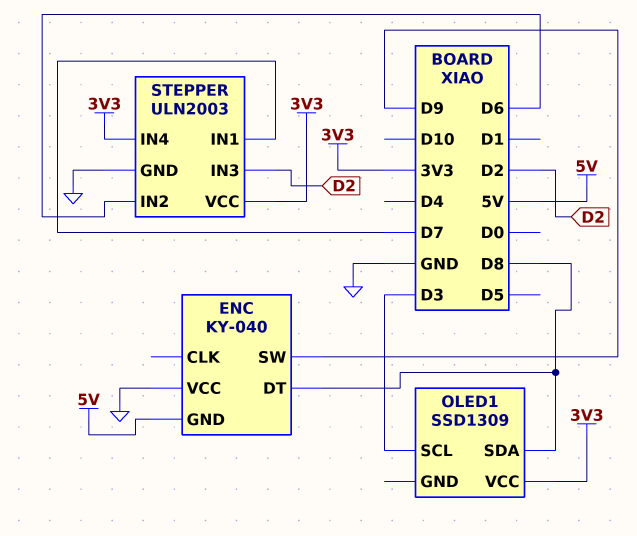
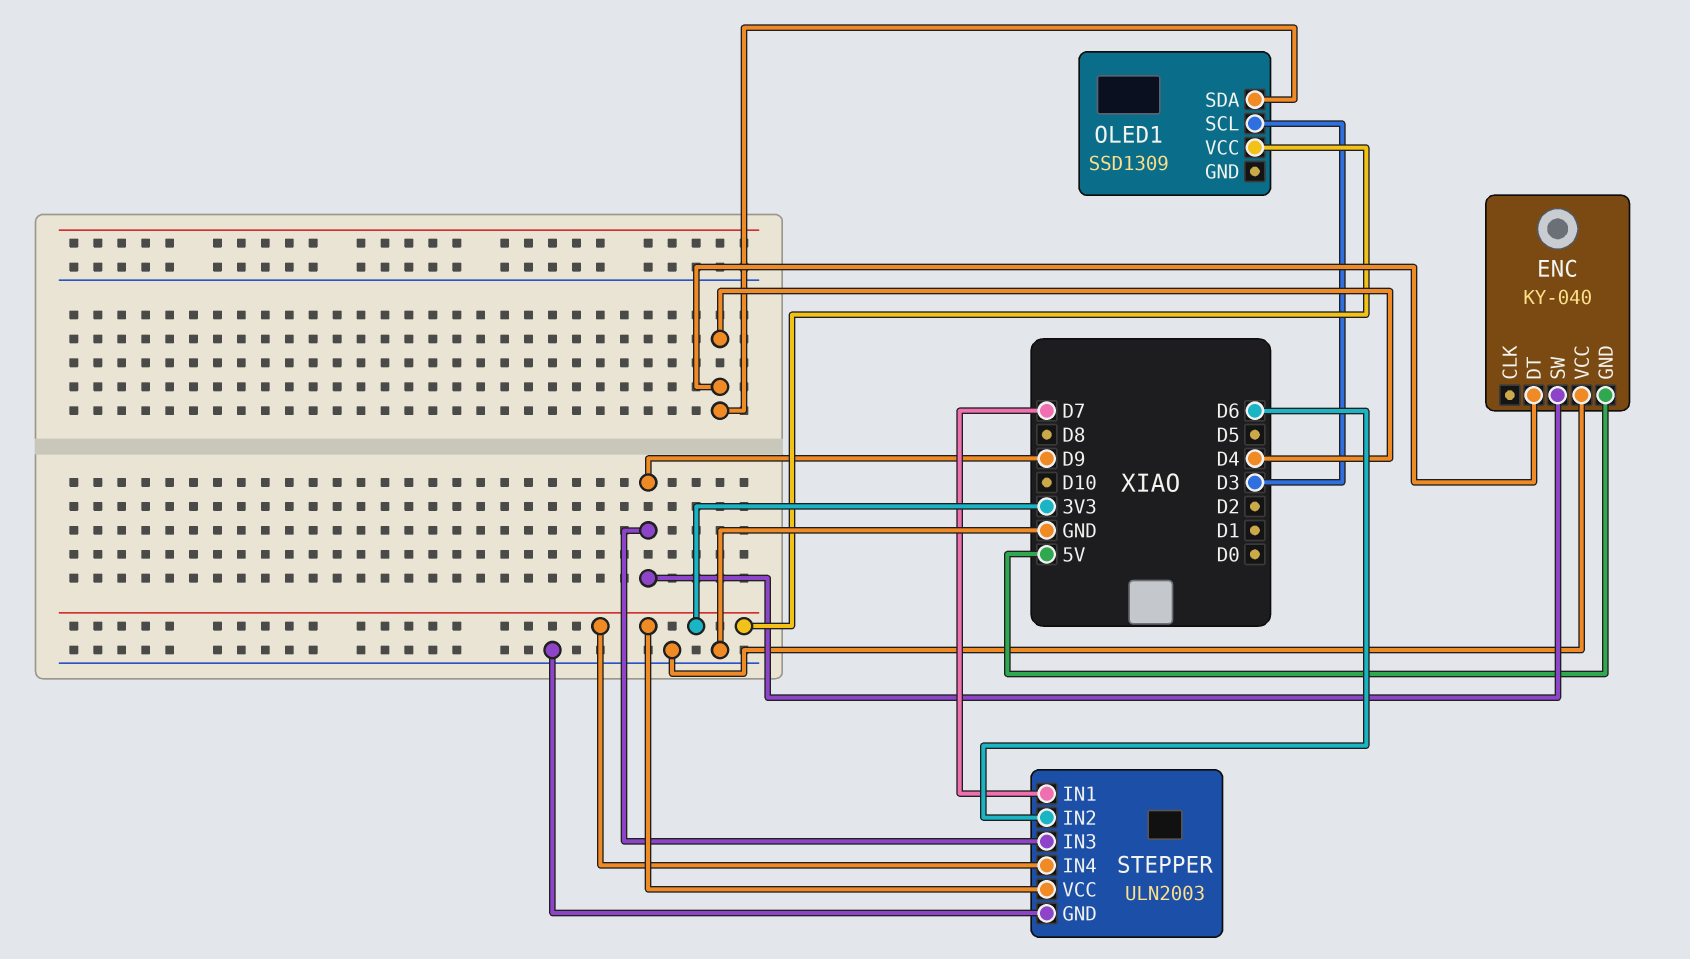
ENC pin DT: D8 -> D4
OLED1 pin SDA: D8 -> D4
STEPPER pin IN3: D2 -> D9

